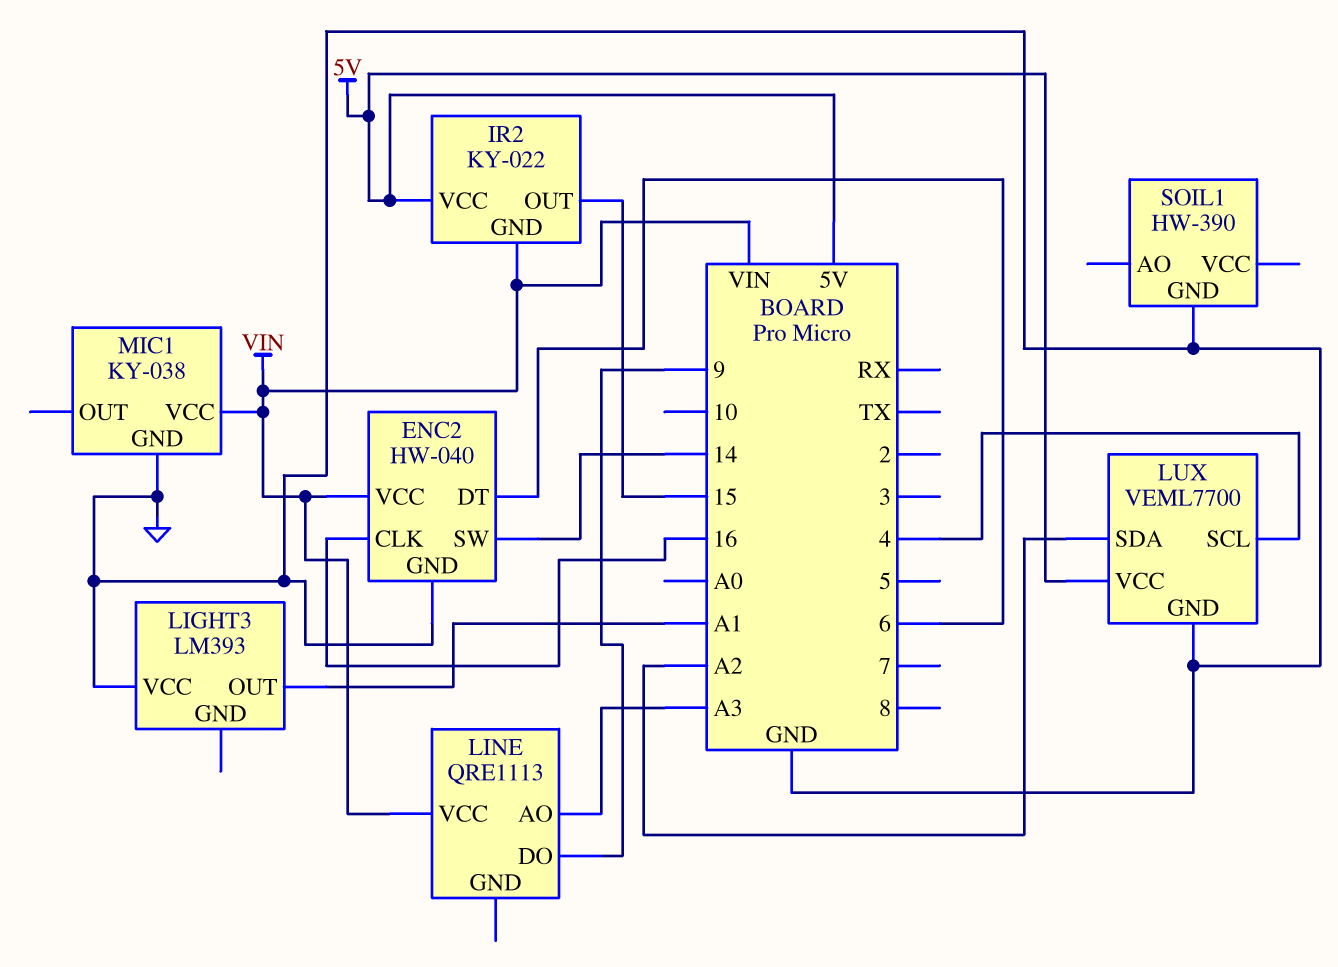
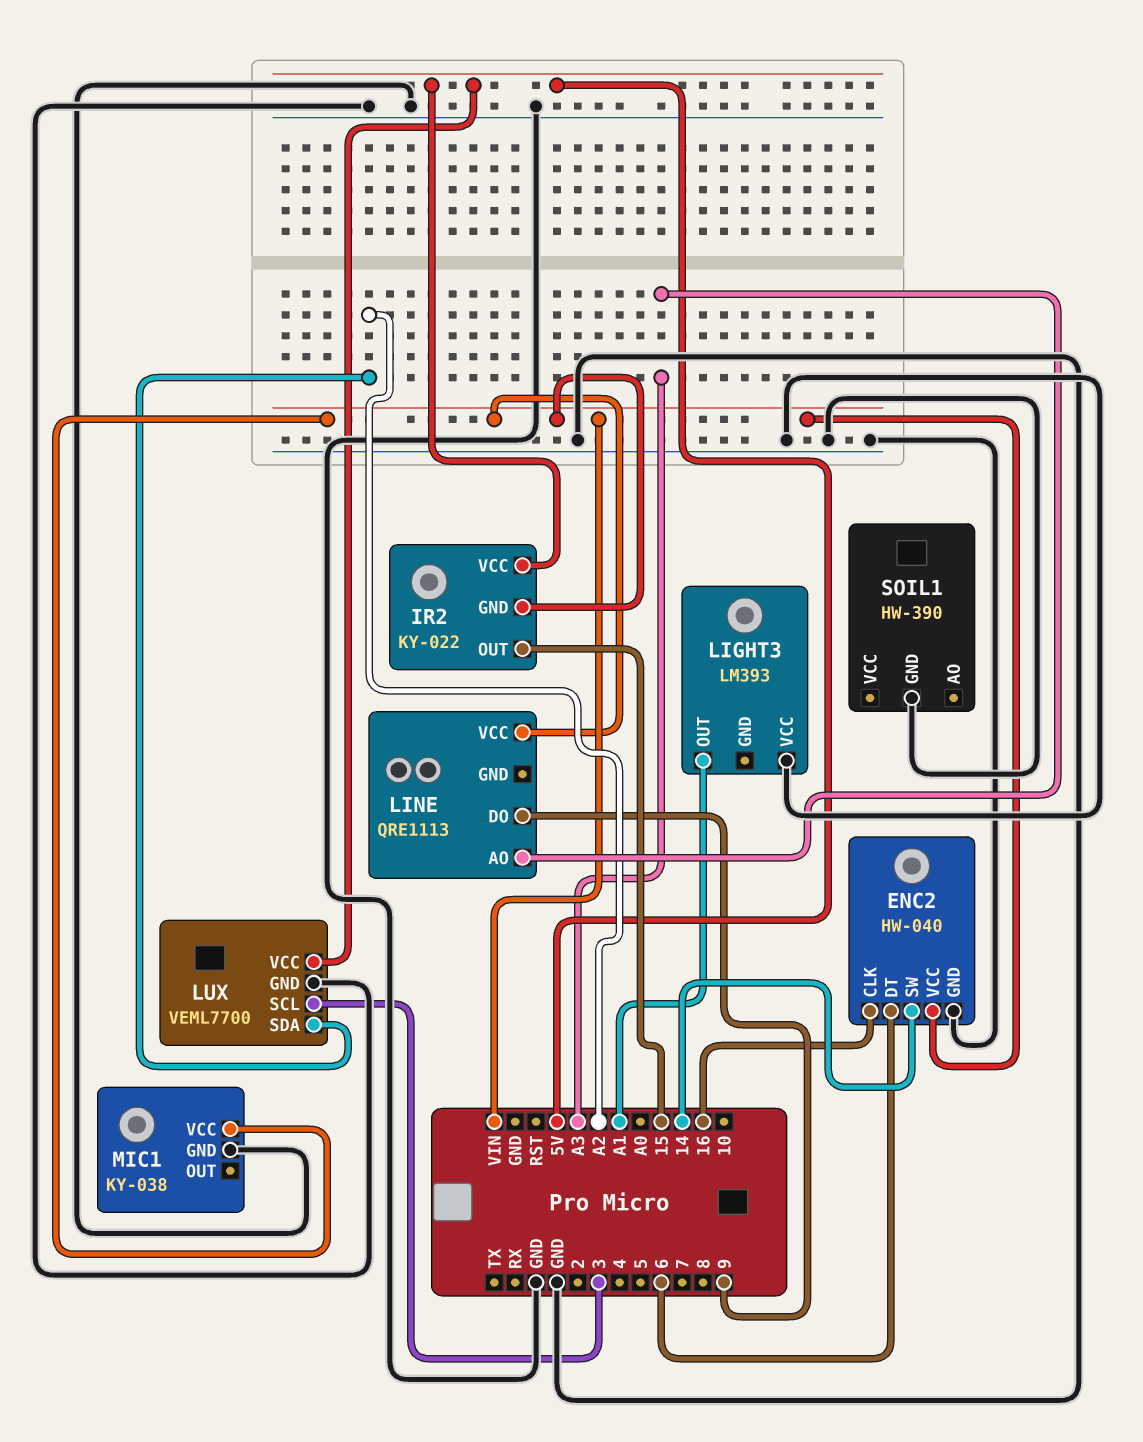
LUX pin SCL: 4 -> 3

